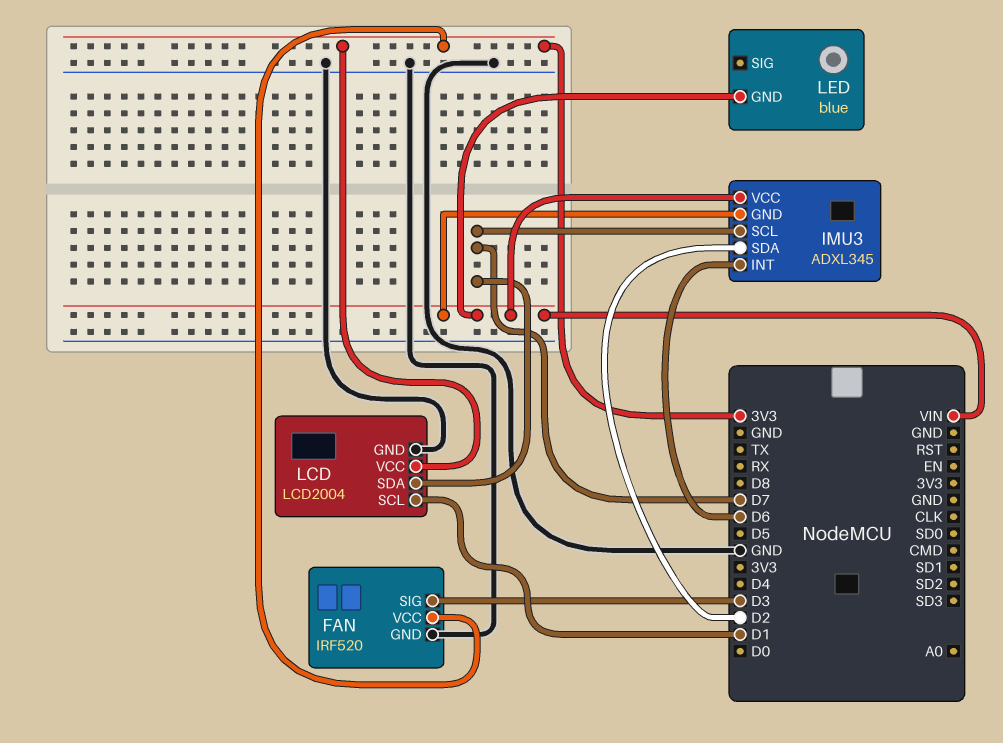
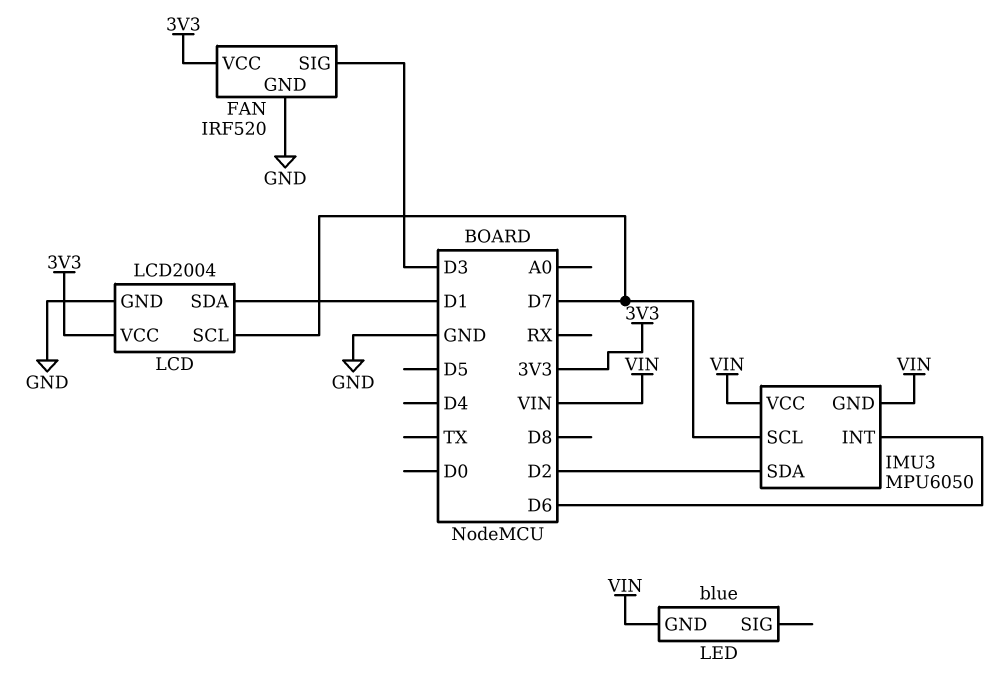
IMU3: ADXL345 -> MPU6050
LCD pin SCL: D1 -> D7
LCD pin SDA: D7 -> D1

